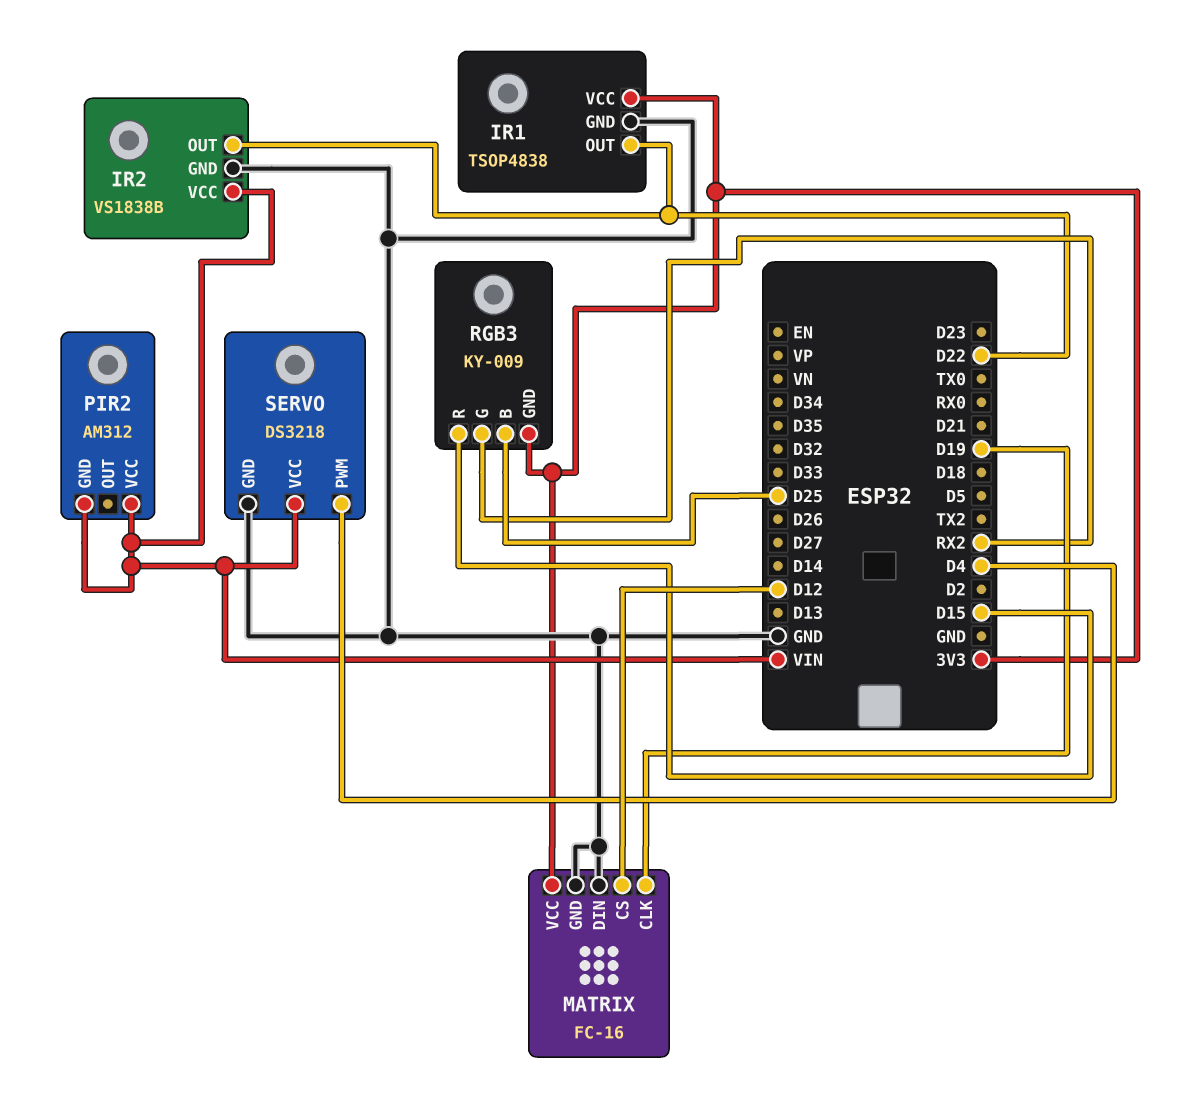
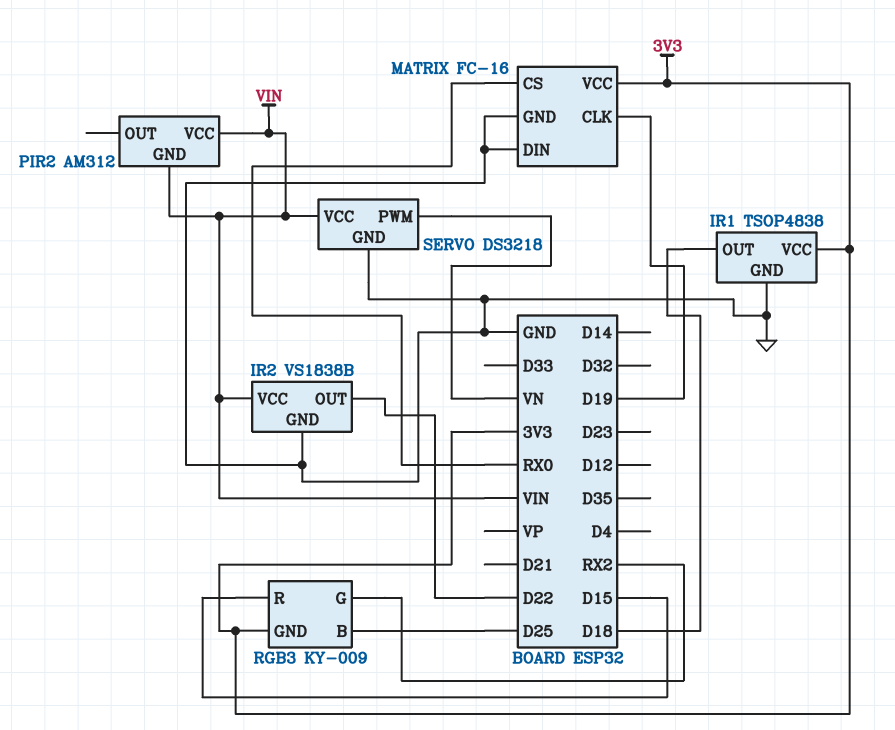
IR1 pin OUT: D22 -> D18
MATRIX pin CS: D12 -> RX0
SERVO pin PWM: D4 -> VN

